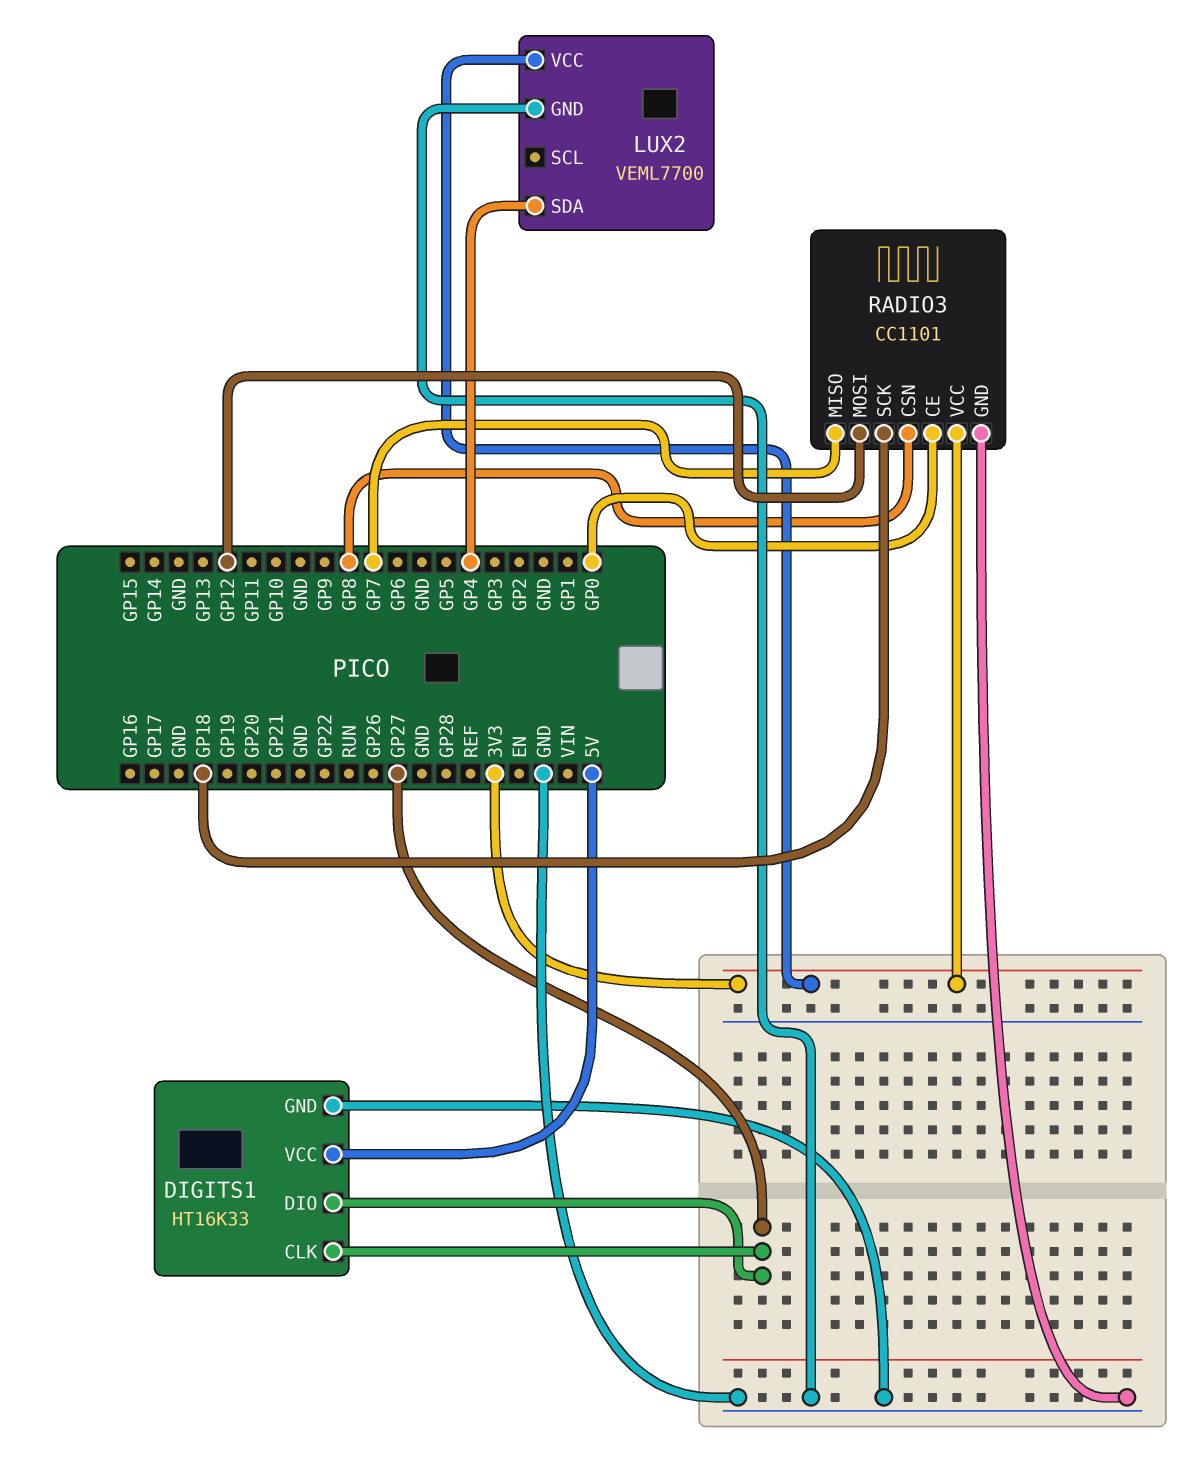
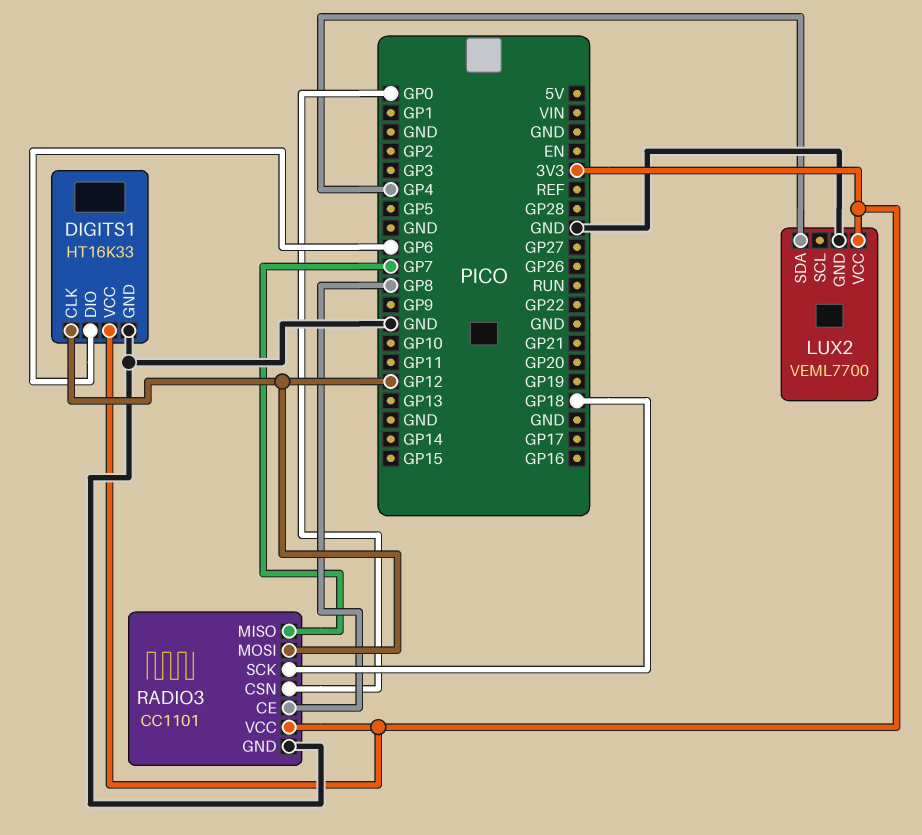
DIGITS1 pin CLK: GP27 -> GP12
DIGITS1 pin DIO: GP27 -> GP6
DIGITS1 pin VCC: 5V -> 3V3
RADIO3 pin CE: GP0 -> GP8
RADIO3 pin CSN: GP8 -> GP0

